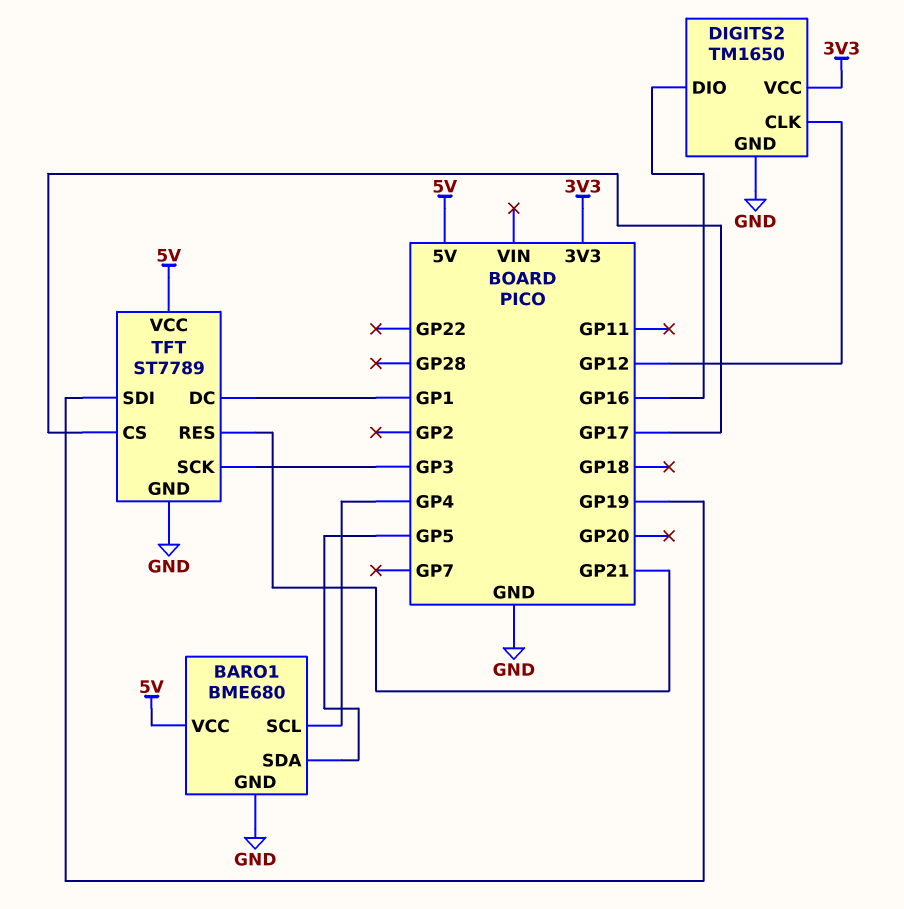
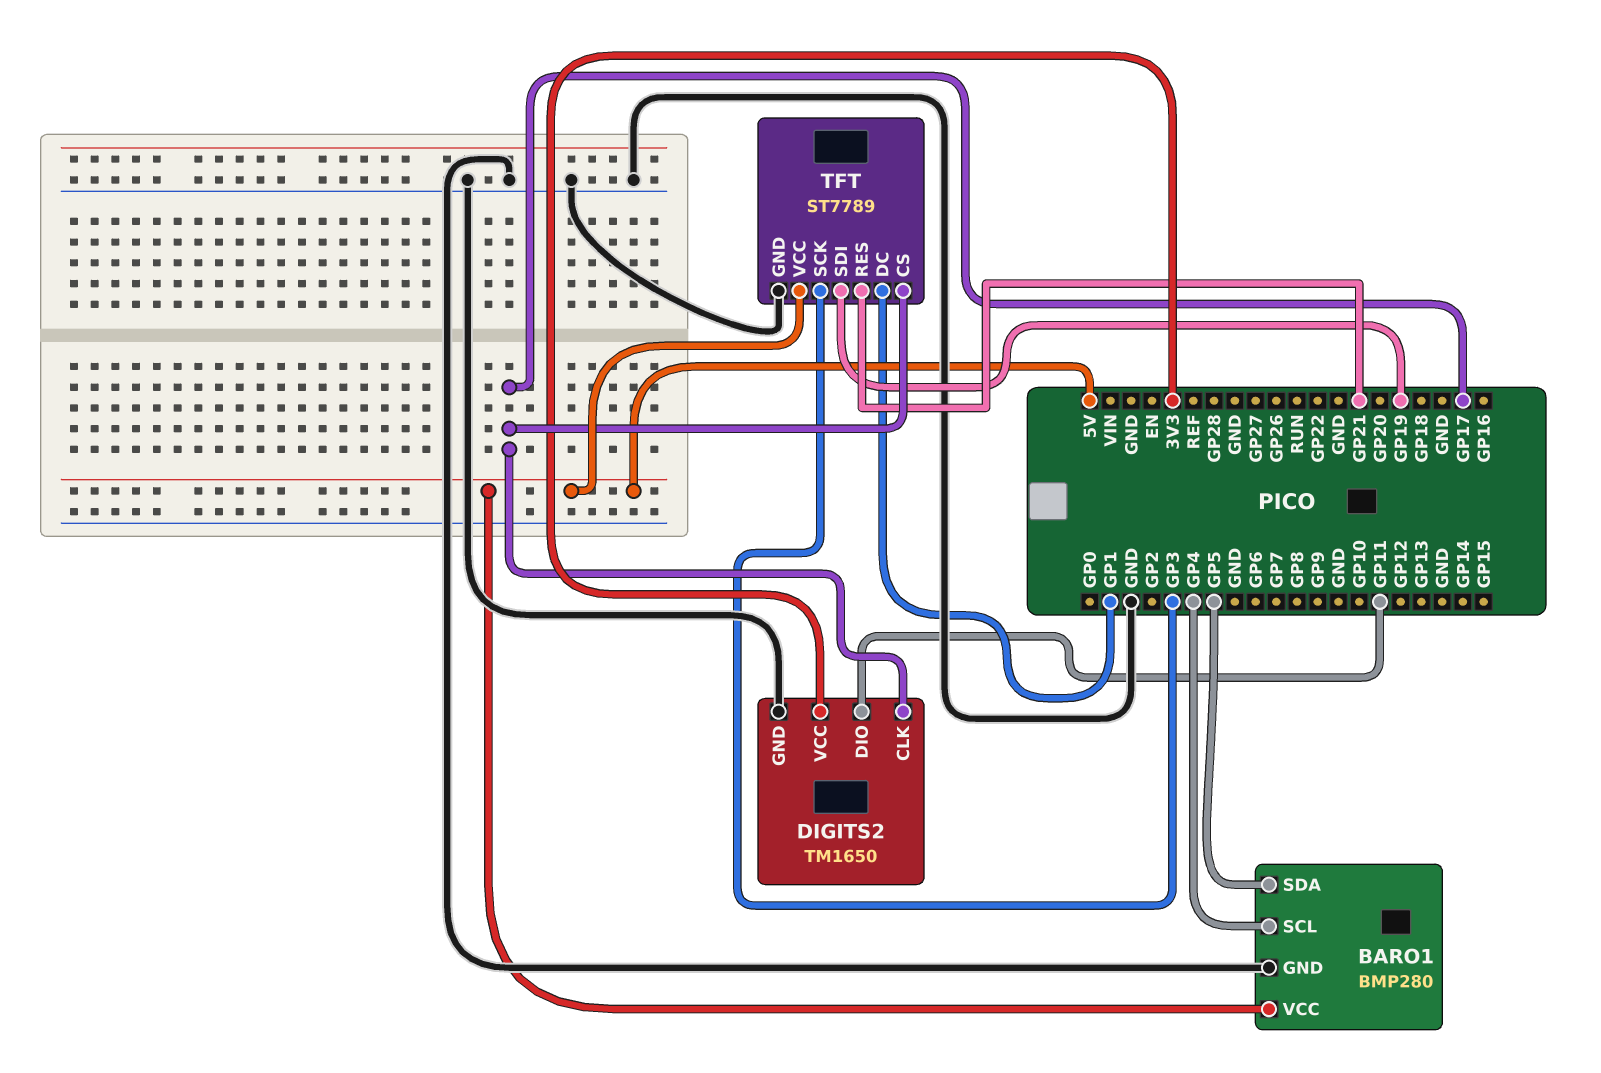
BARO1: BME680 -> BMP280
DIGITS2 pin CLK: GP12 -> GP17
DIGITS2 pin DIO: GP16 -> GP11

